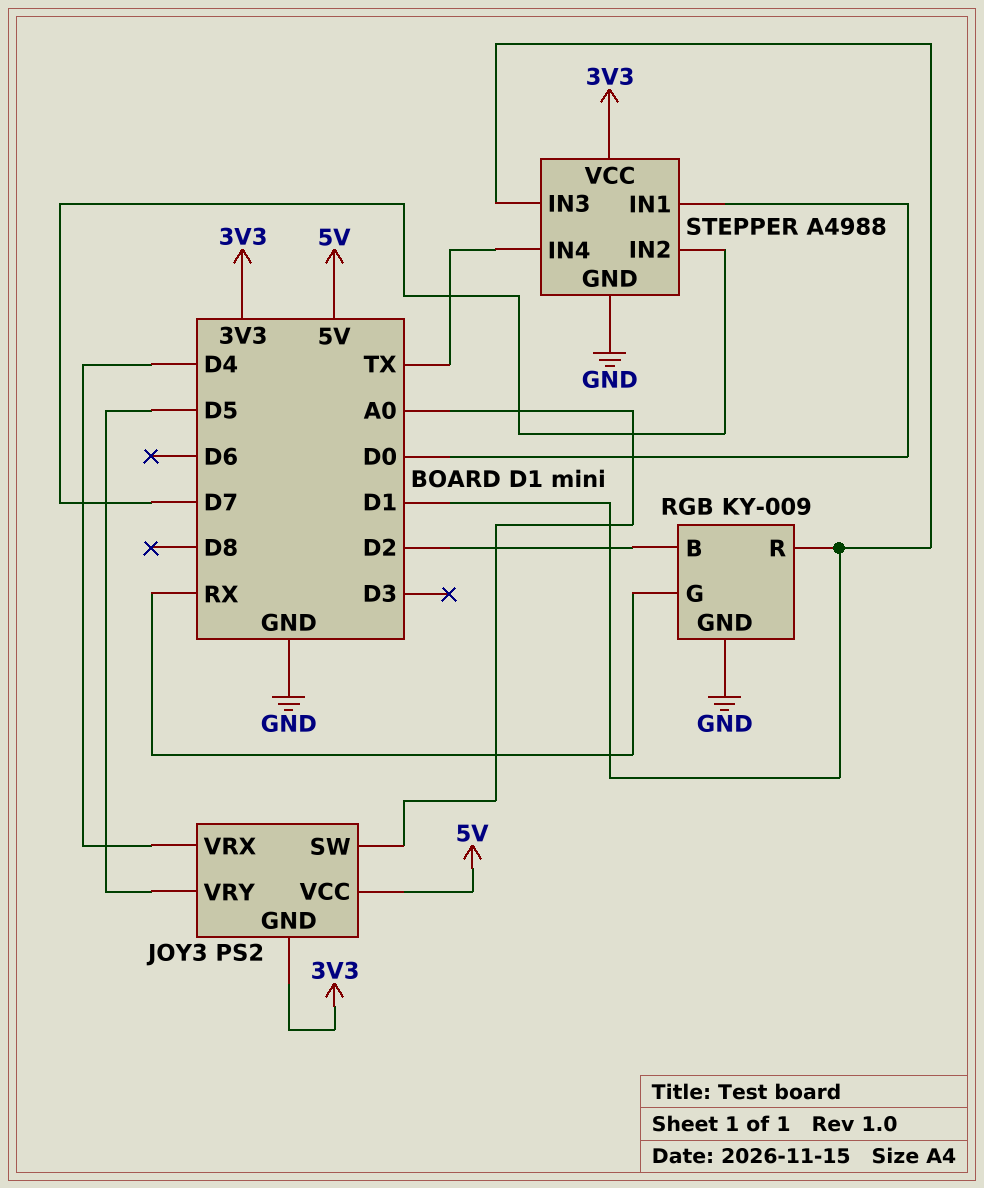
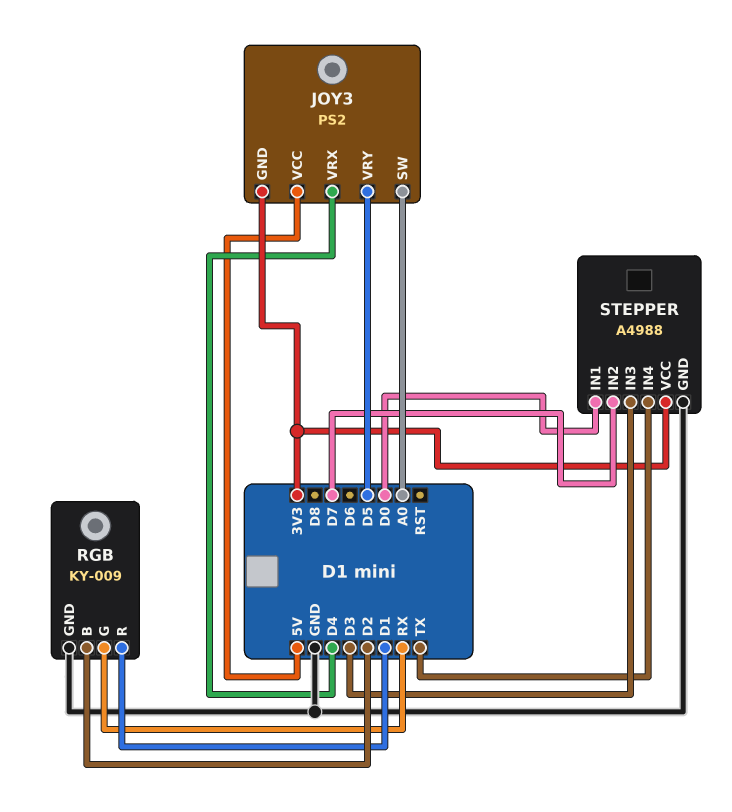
STEPPER pin IN3: D1 -> D3

